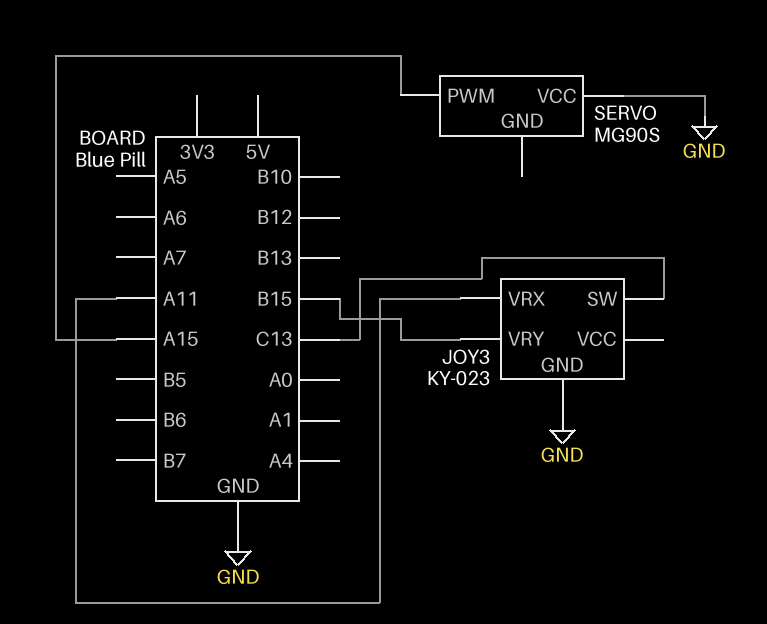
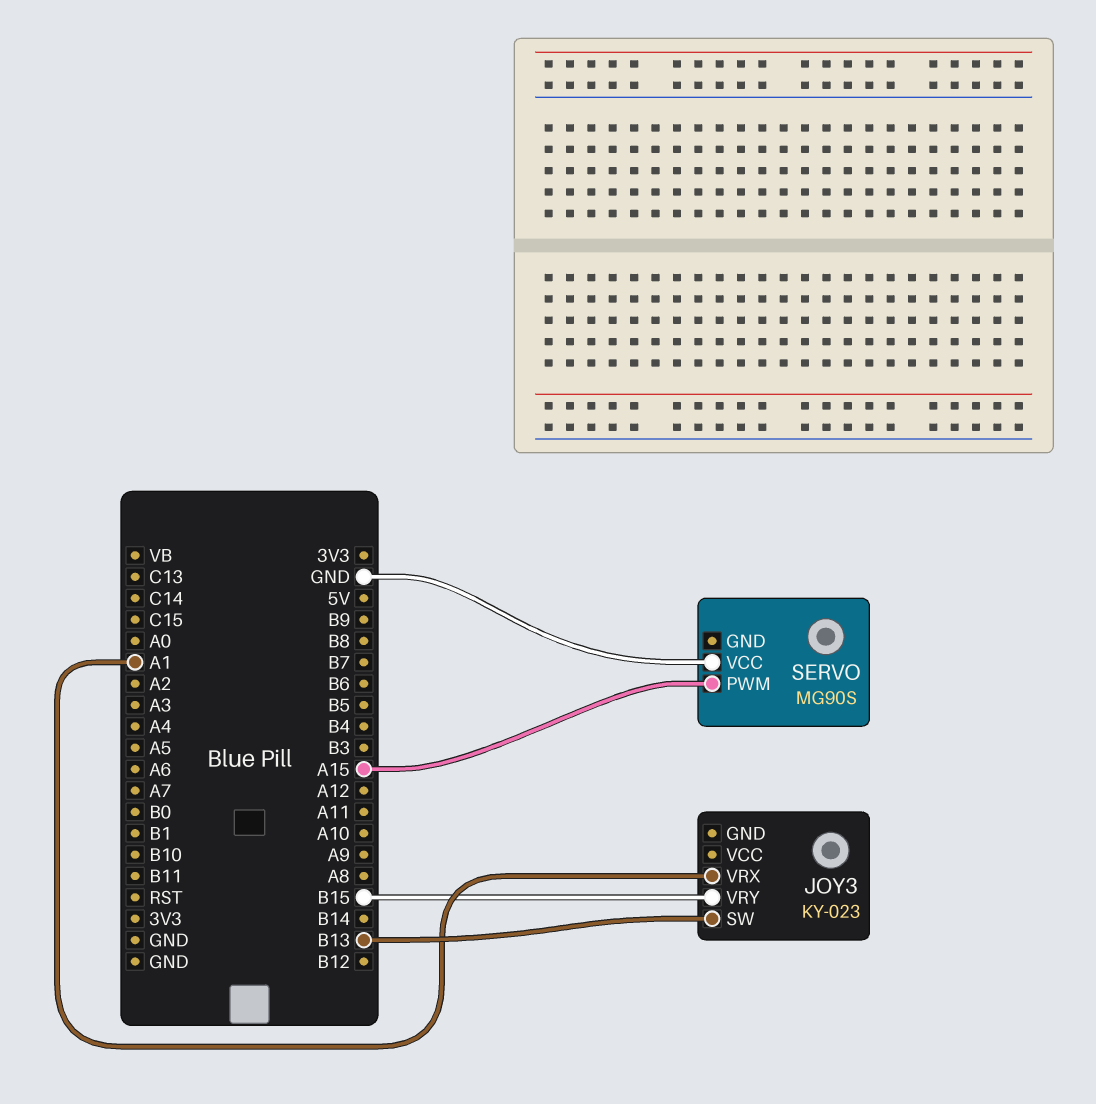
JOY3 pin GND: GND -> none
JOY3 pin SW: C13 -> B13
JOY3 pin VRX: A11 -> A1

